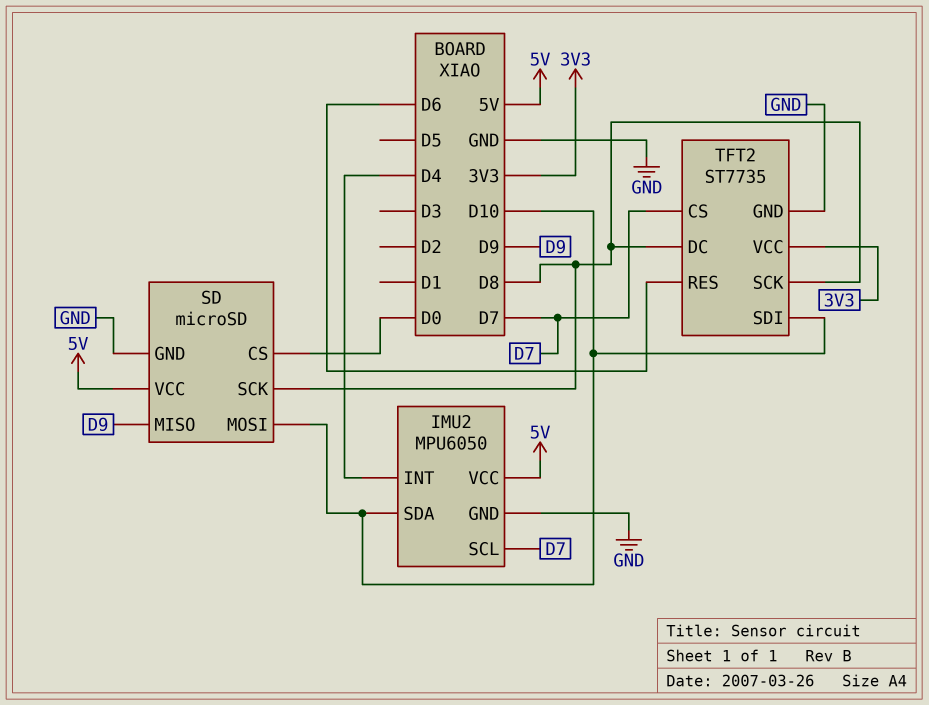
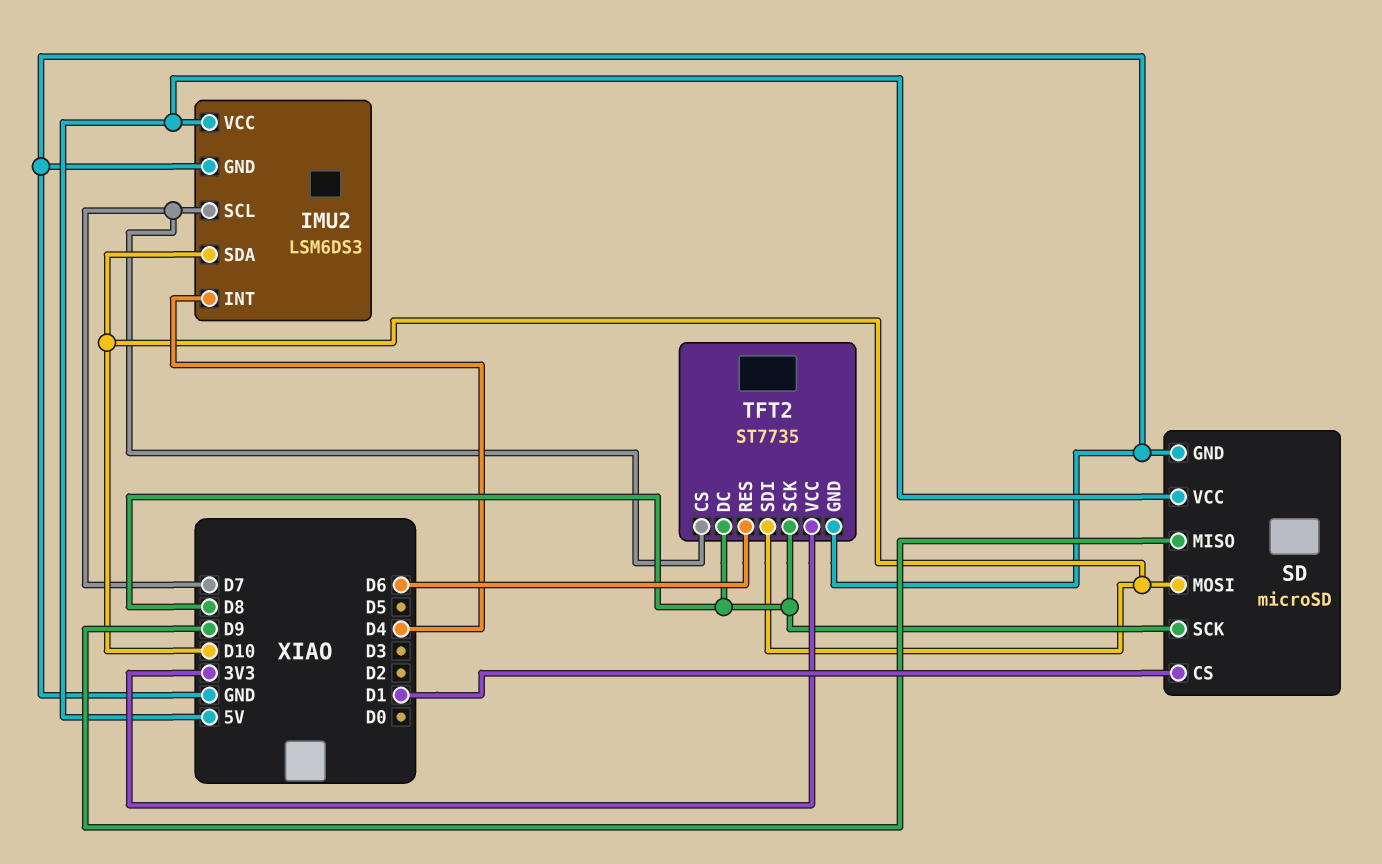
IMU2: MPU6050 -> LSM6DS3
SD pin CS: D0 -> D1

